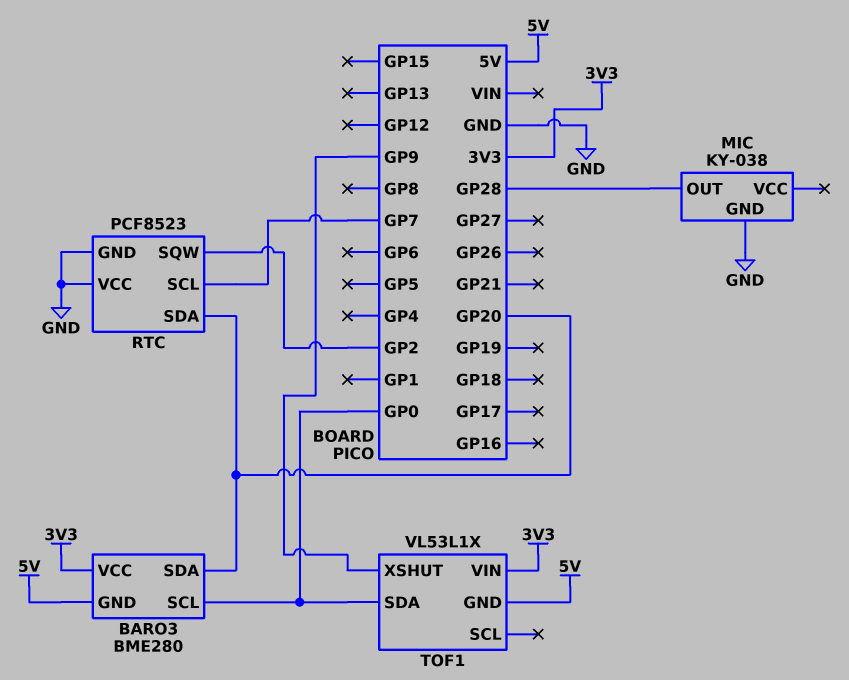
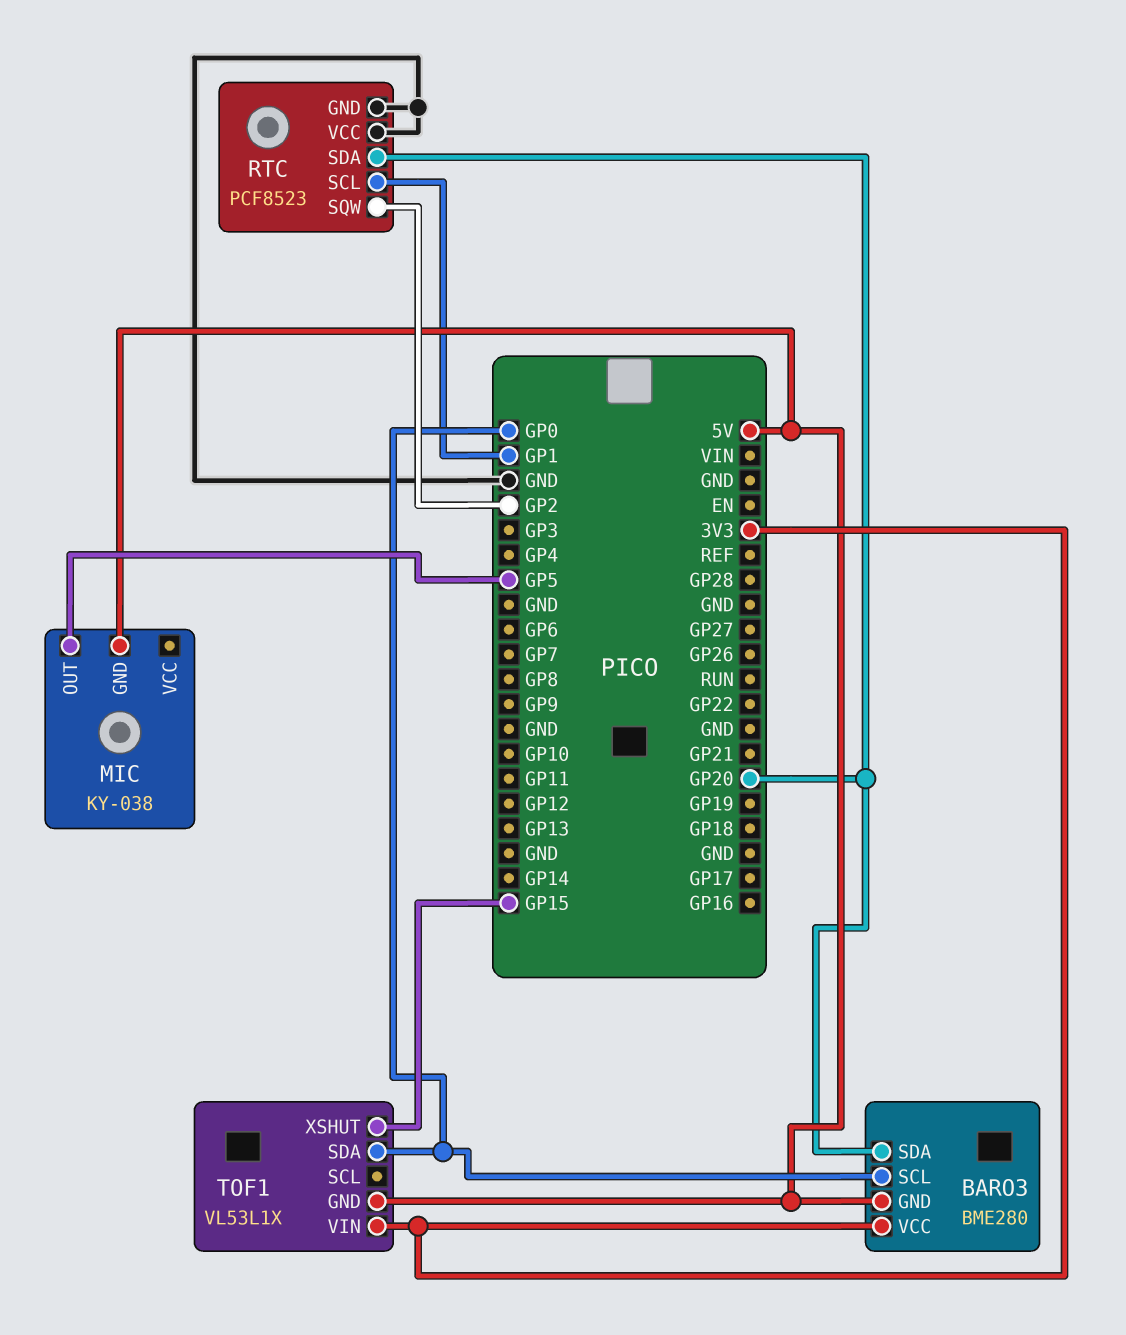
MIC pin GND: GND -> 5V
MIC pin OUT: GP28 -> GP5
RTC pin SCL: GP7 -> GP1
TOF1 pin XSHUT: GP9 -> GP15

